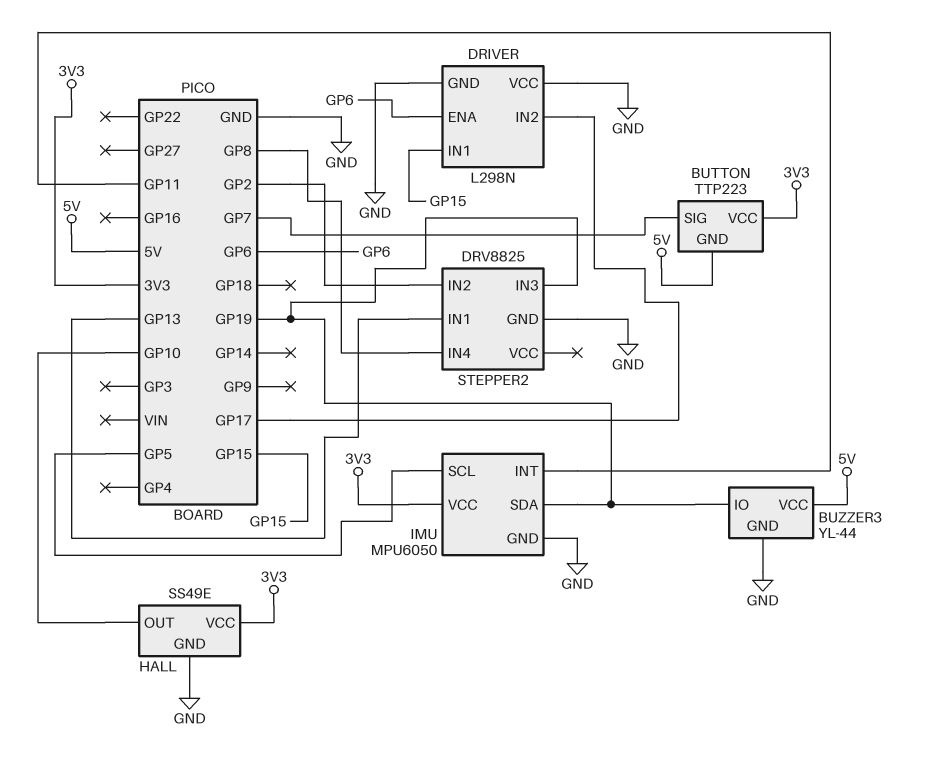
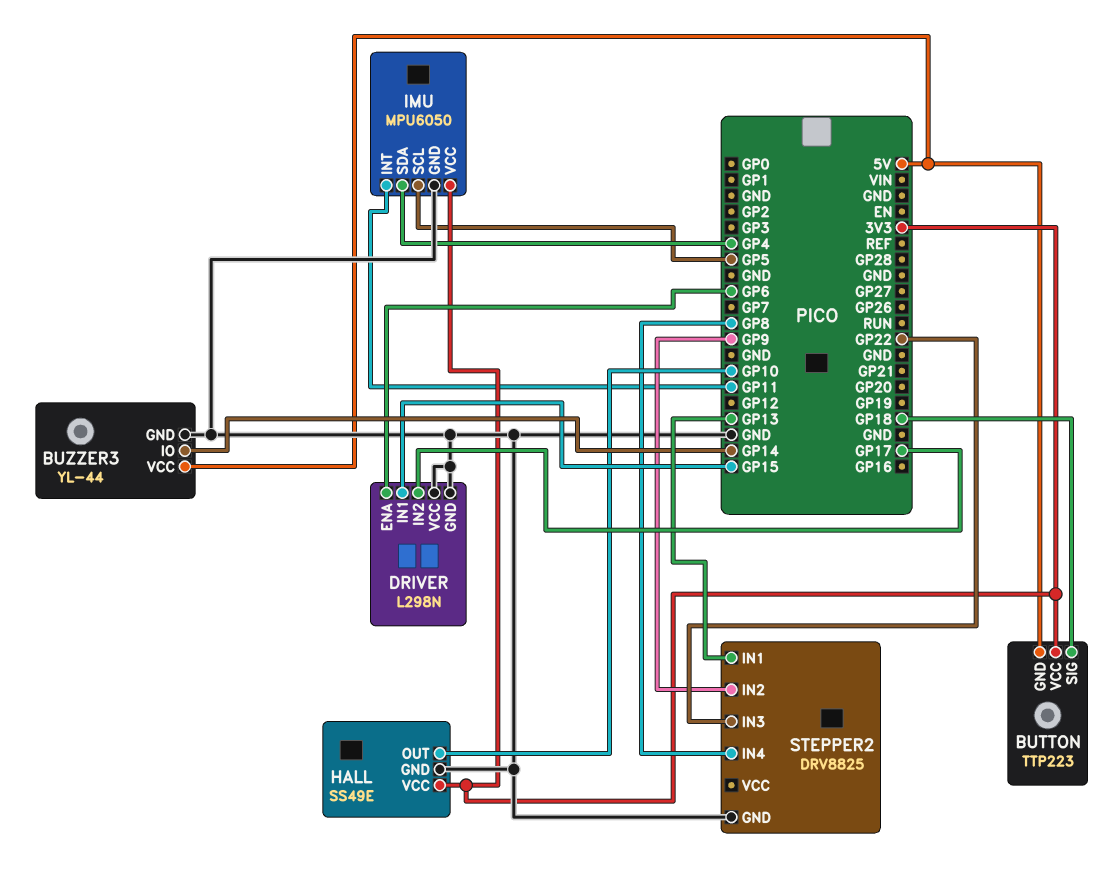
BUTTON pin SIG: GP7 -> GP18
BUZZER3 pin IO: GP19 -> GP14
IMU pin SDA: GP19 -> GP4
STEPPER2 pin IN2: GP2 -> GP9
STEPPER2 pin IN3: GP19 -> GP22

